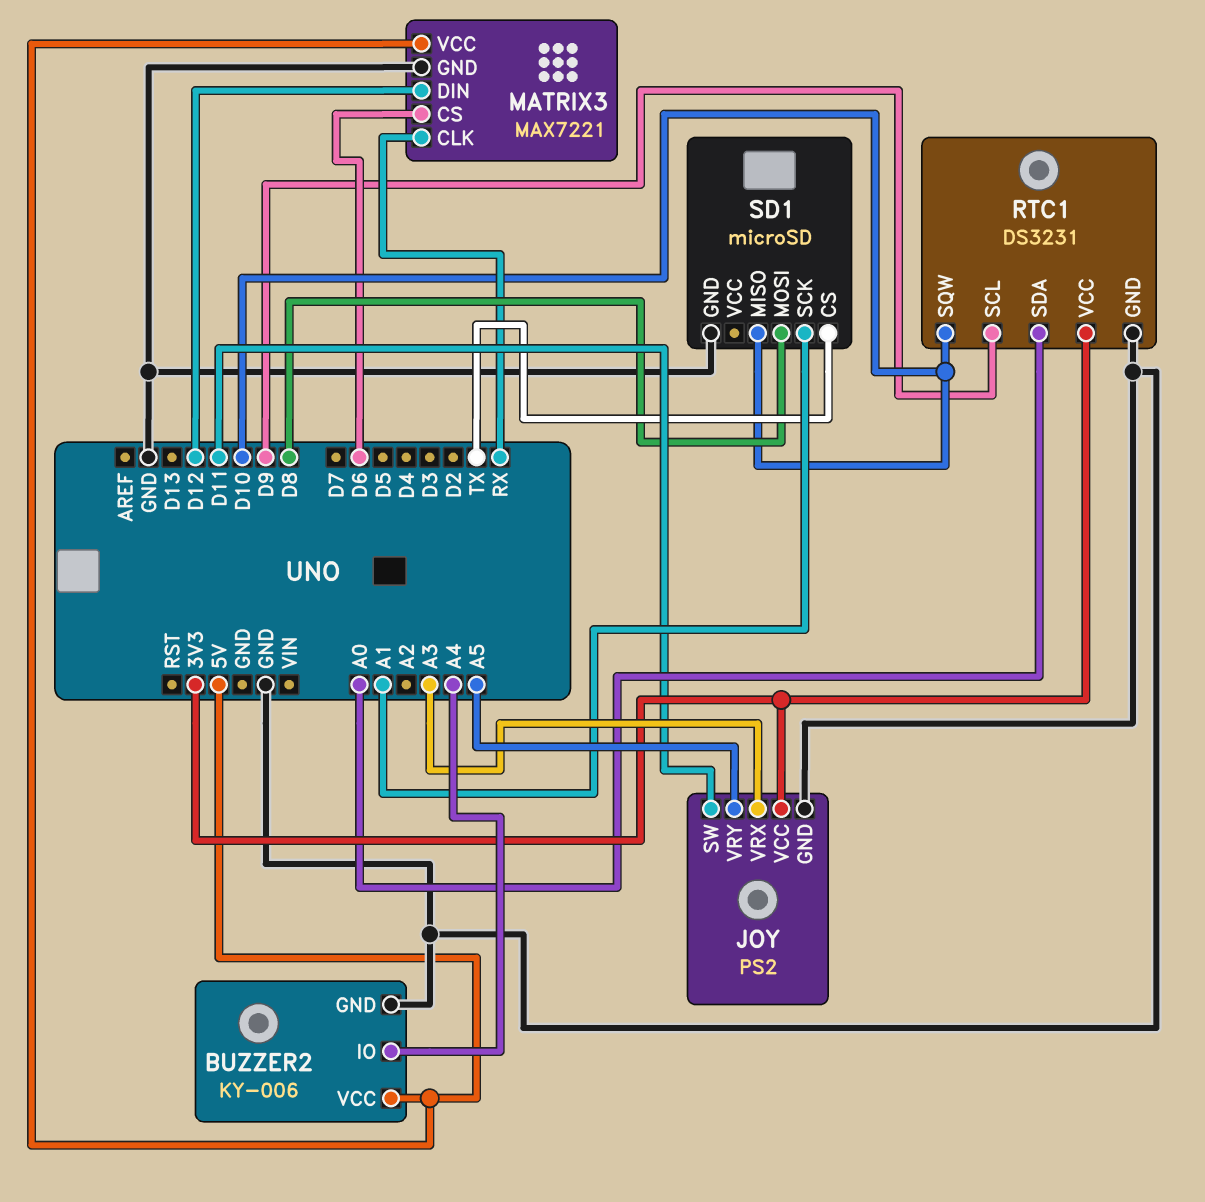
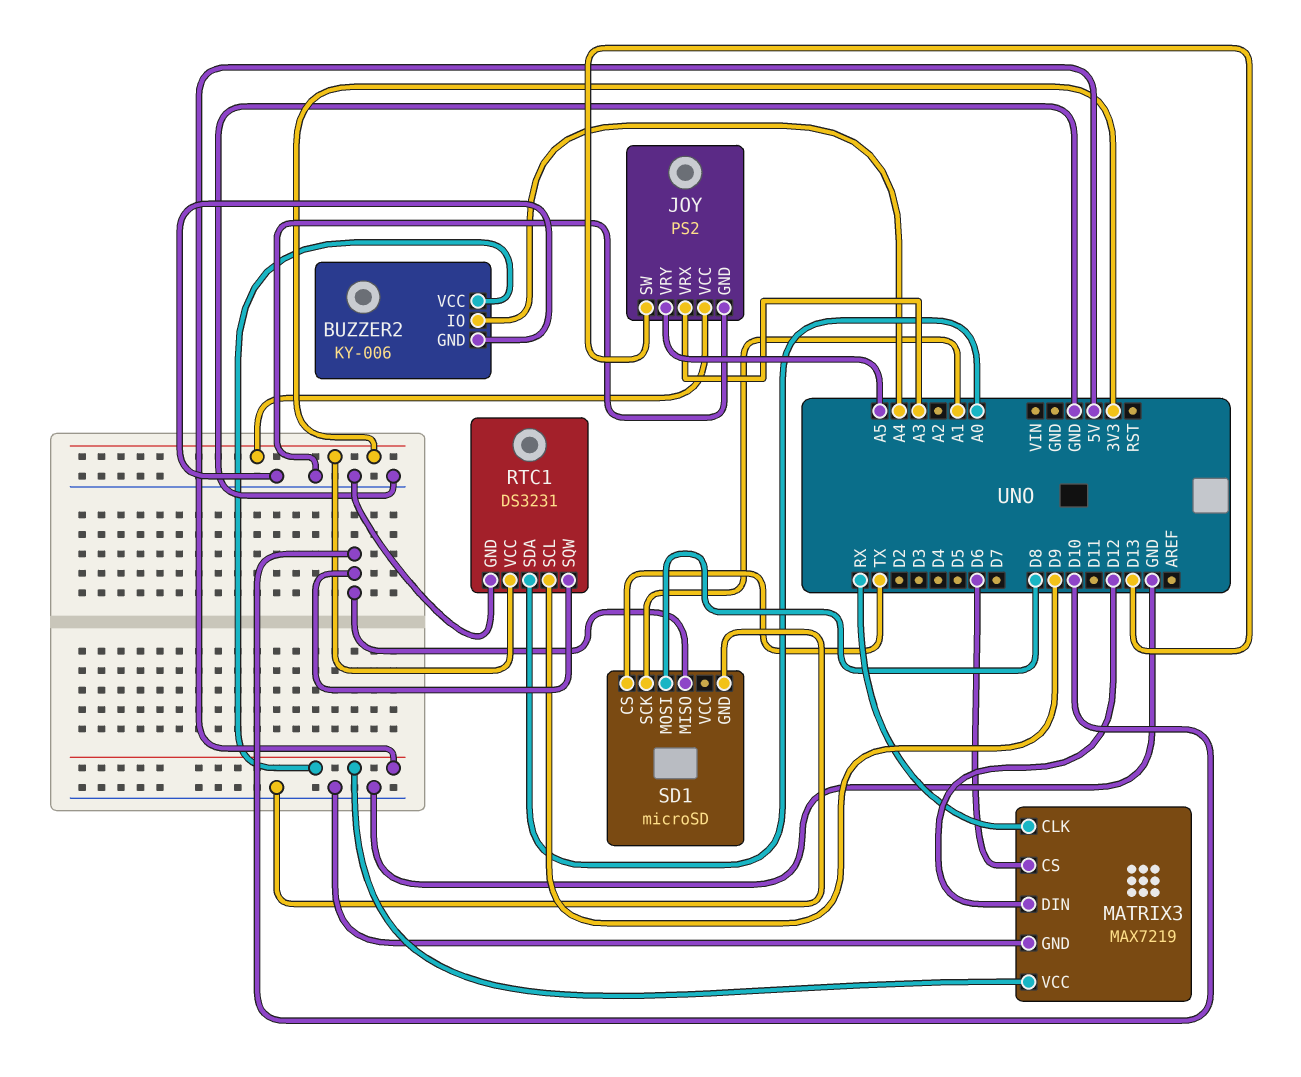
JOY pin SW: D11 -> D13
MATRIX3: MAX7221 -> MAX7219

